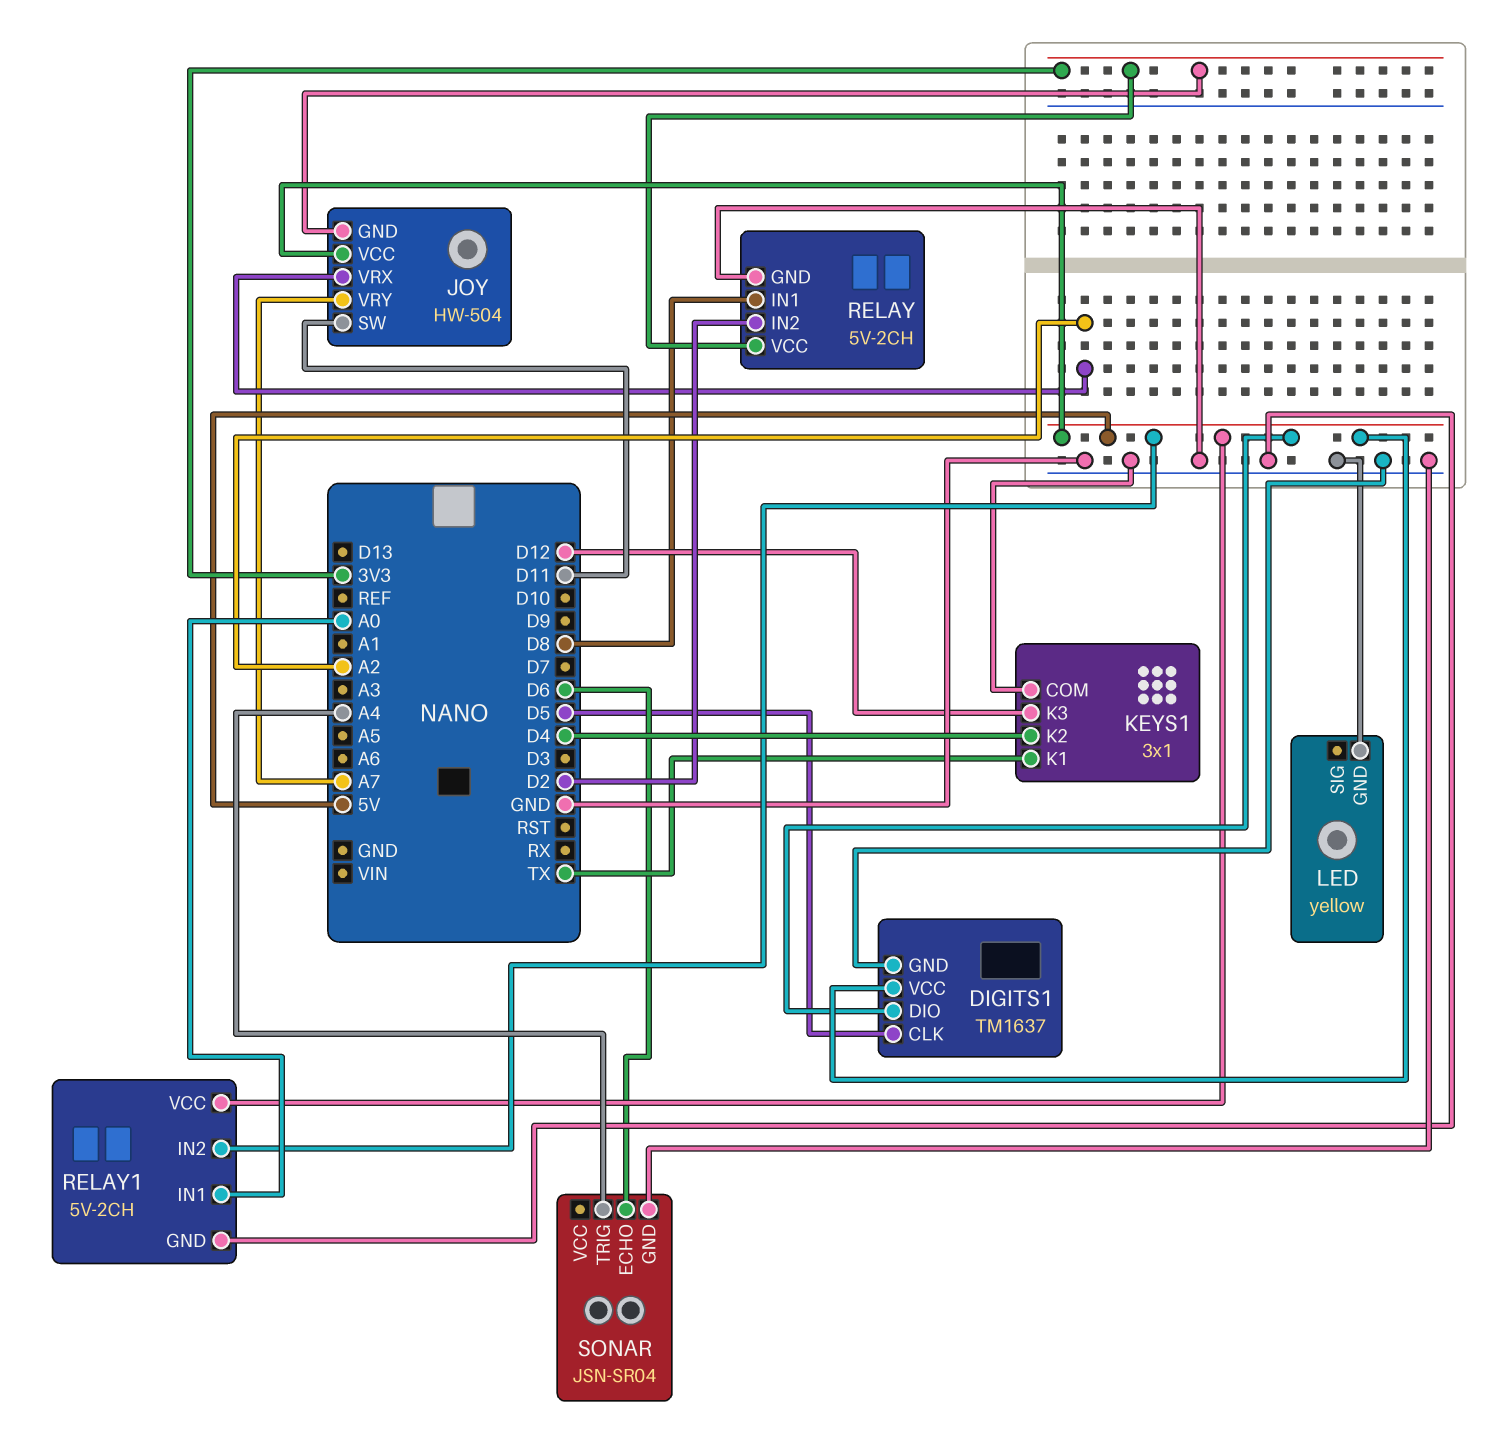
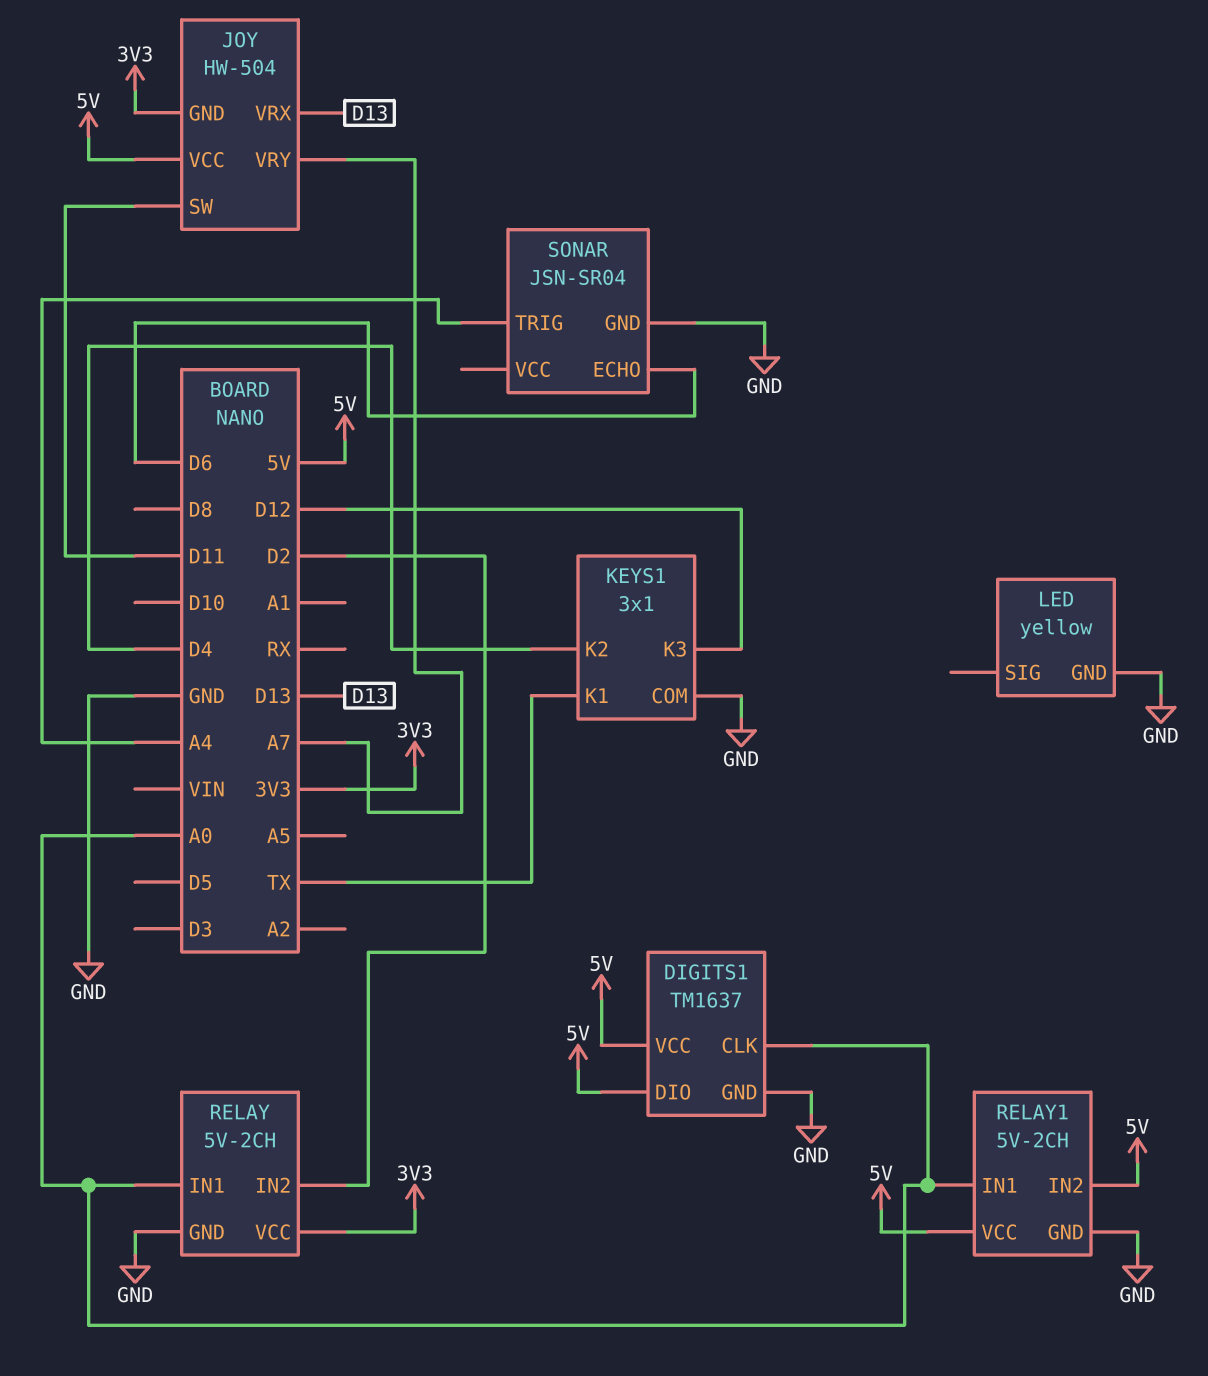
DIGITS1 pin CLK: D5 -> A0
JOY pin VRX: A2 -> D13
RELAY pin IN1: D8 -> A0

